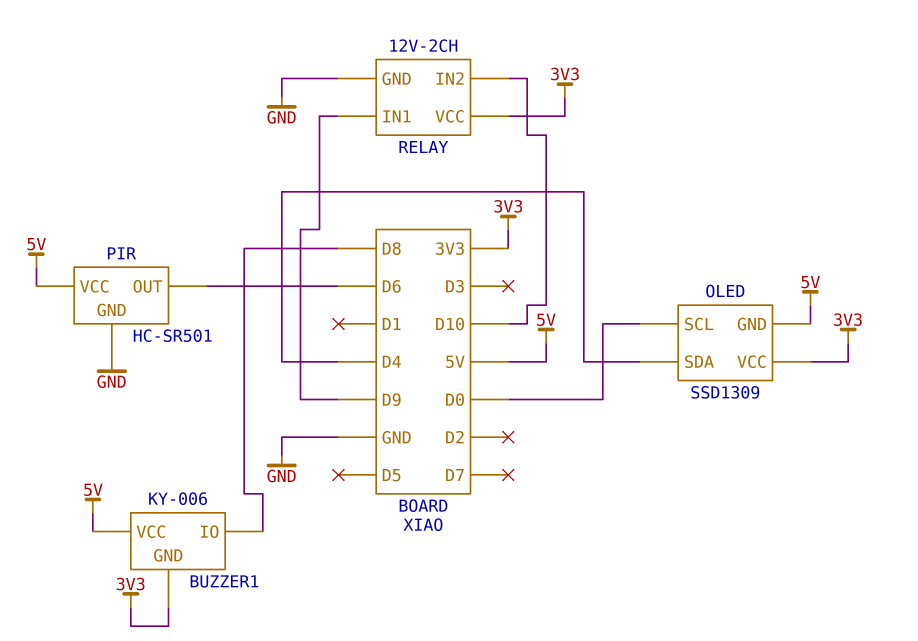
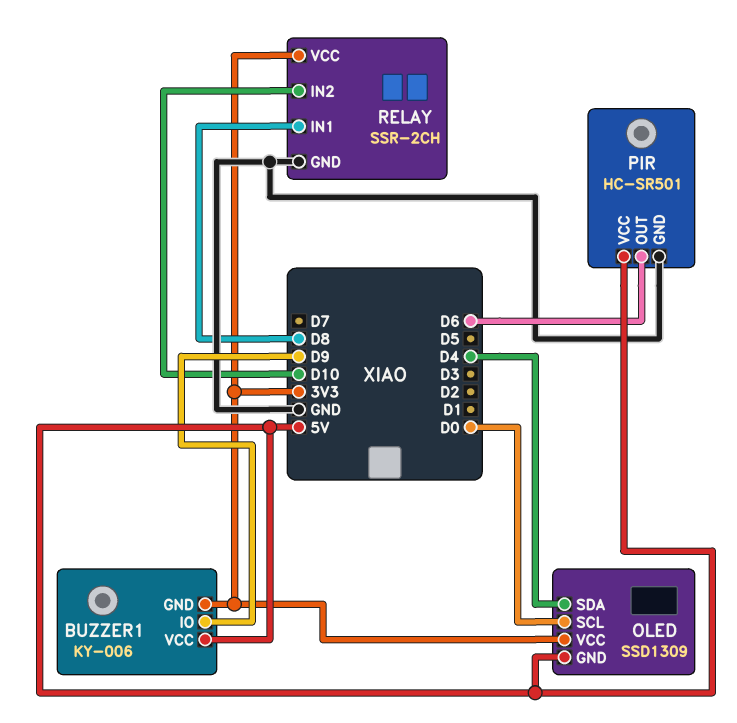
BUZZER1 pin IO: D8 -> D9
RELAY: 12V-2CH -> SSR-2CH
RELAY pin IN1: D9 -> D8

